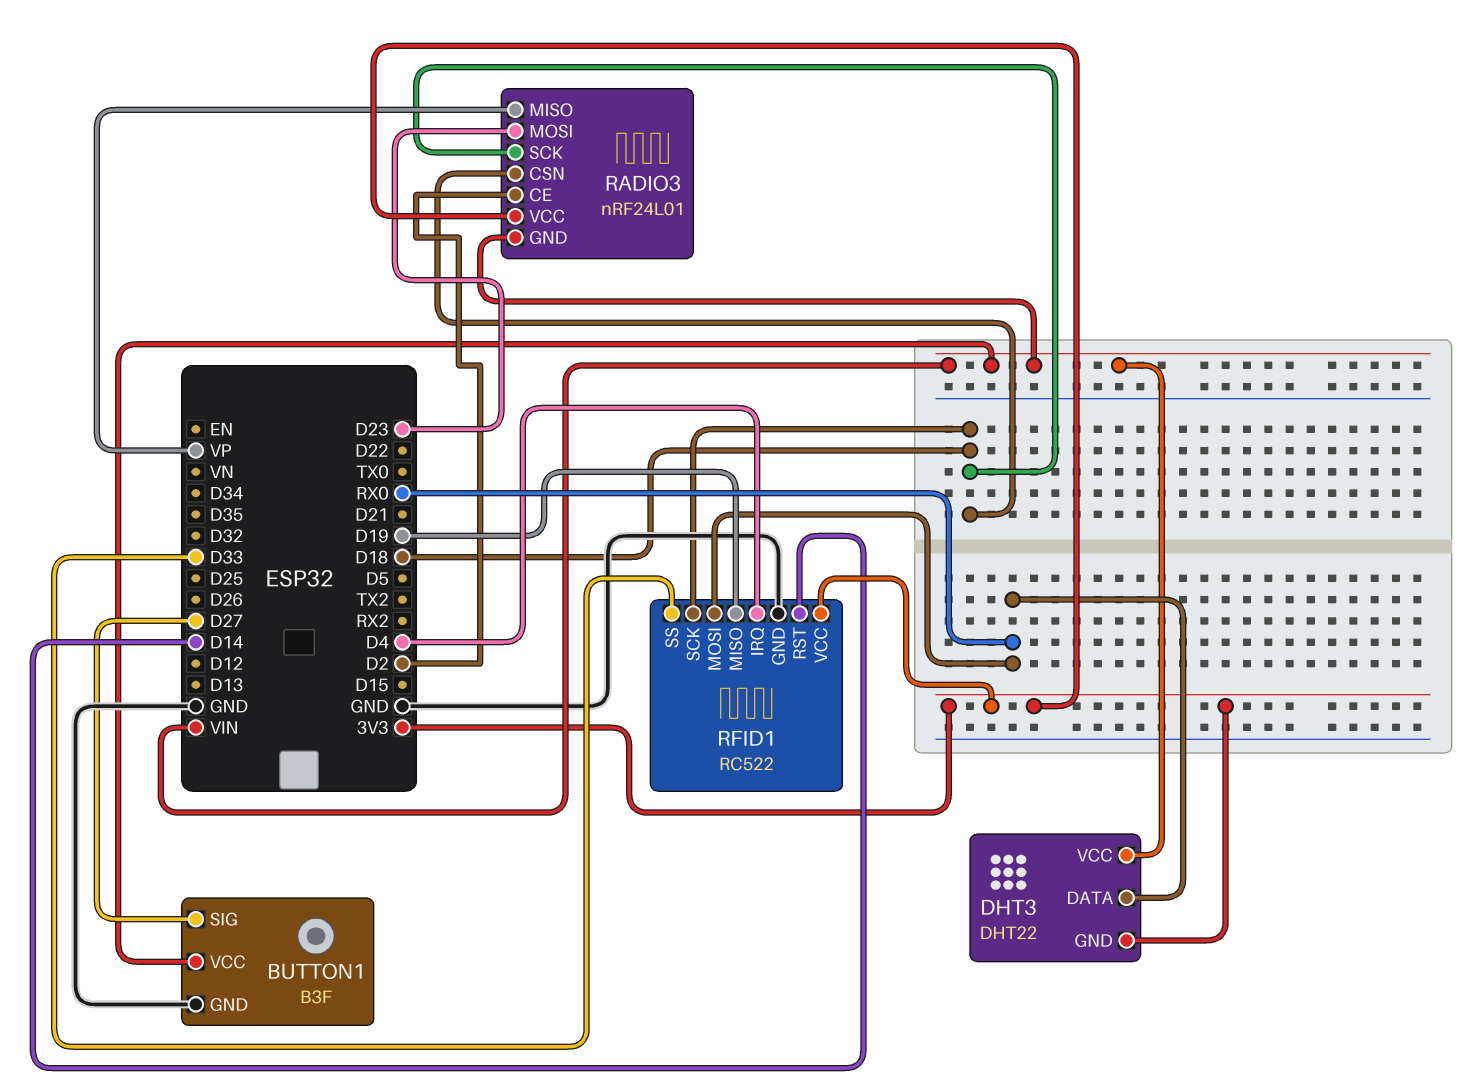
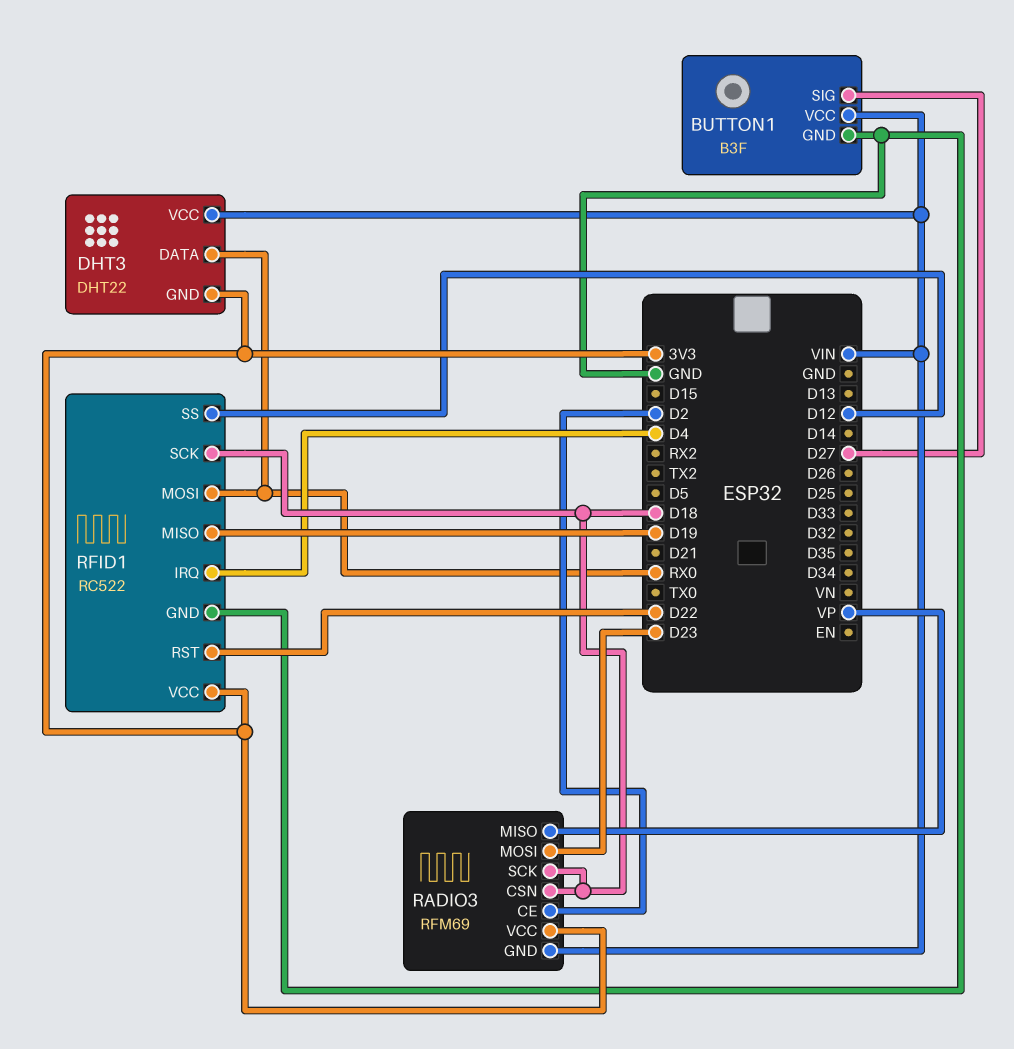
RADIO3: nRF24L01 -> RFM69
RFID1 pin RST: D14 -> D22
RFID1 pin SS: D33 -> D12

